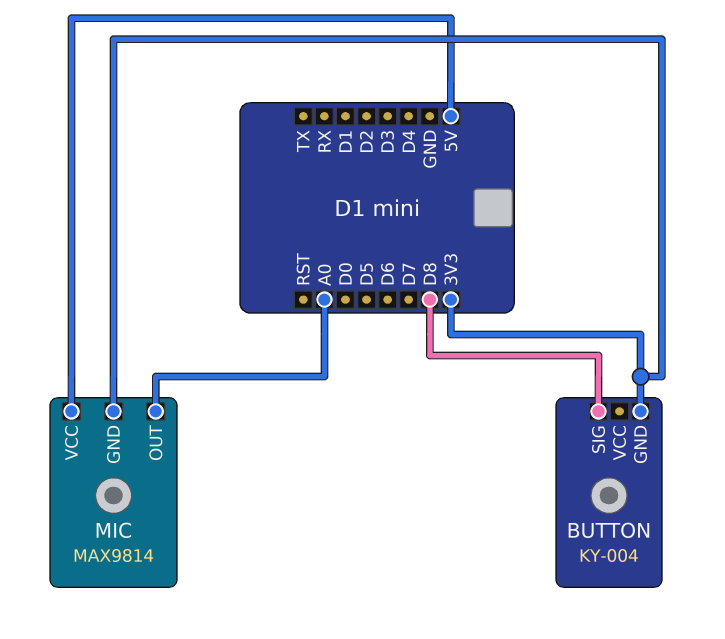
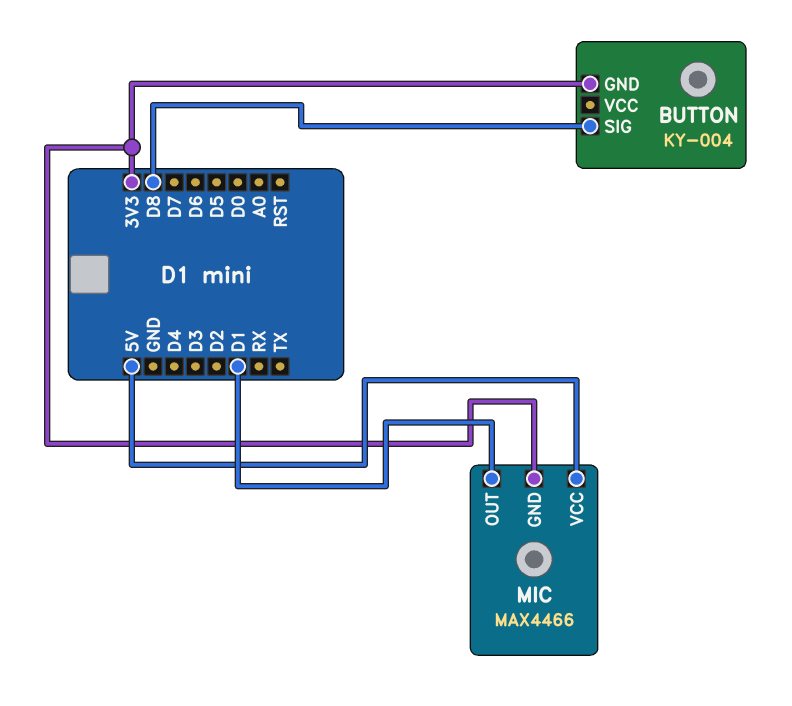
MIC: MAX9814 -> MAX4466
MIC pin OUT: A0 -> D1

